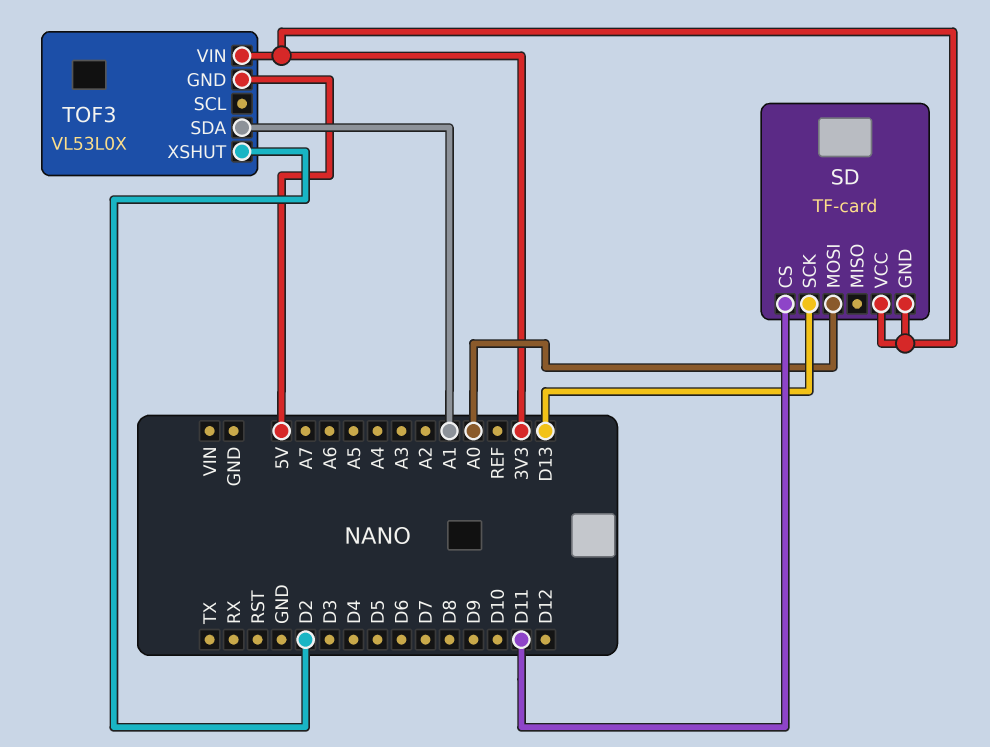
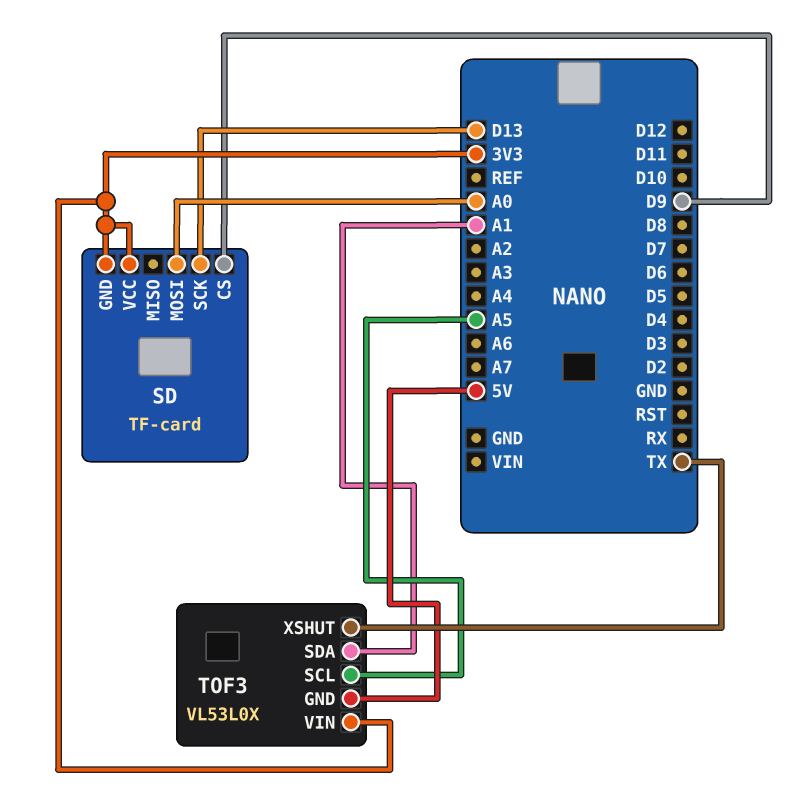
SD pin CS: D11 -> D9
TOF3 pin SCL: none -> A5
TOF3 pin XSHUT: D2 -> TX

